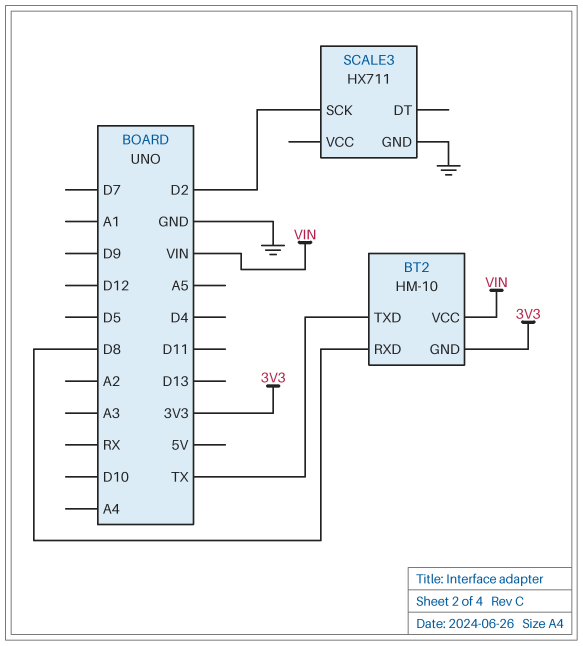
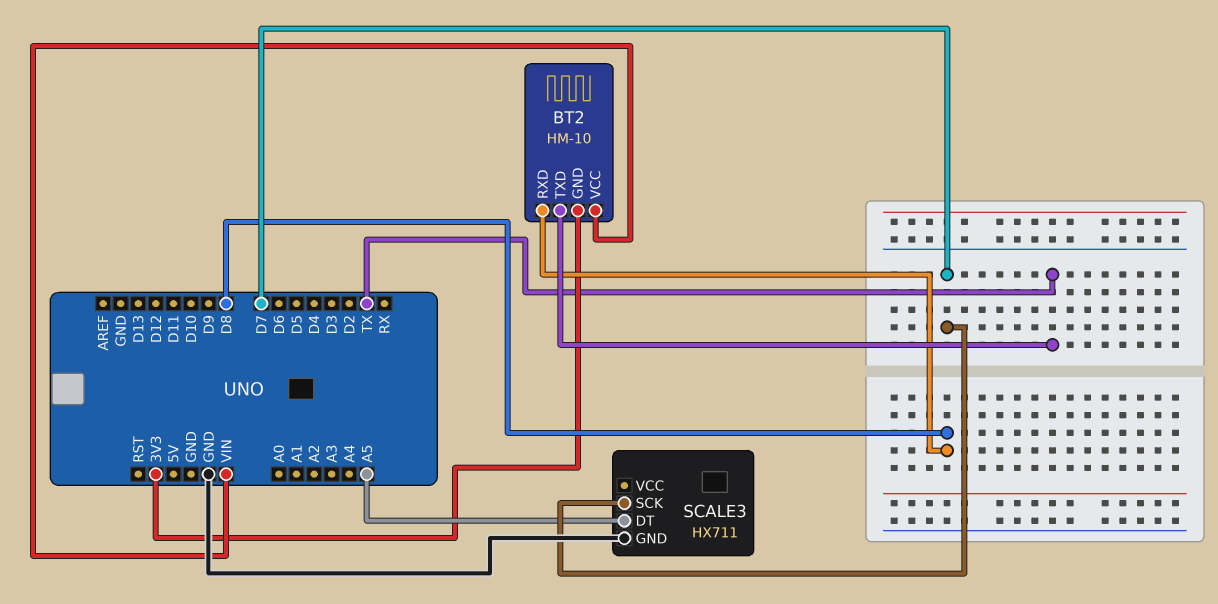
SCALE3 pin DT: none -> A5
SCALE3 pin SCK: D2 -> D7

